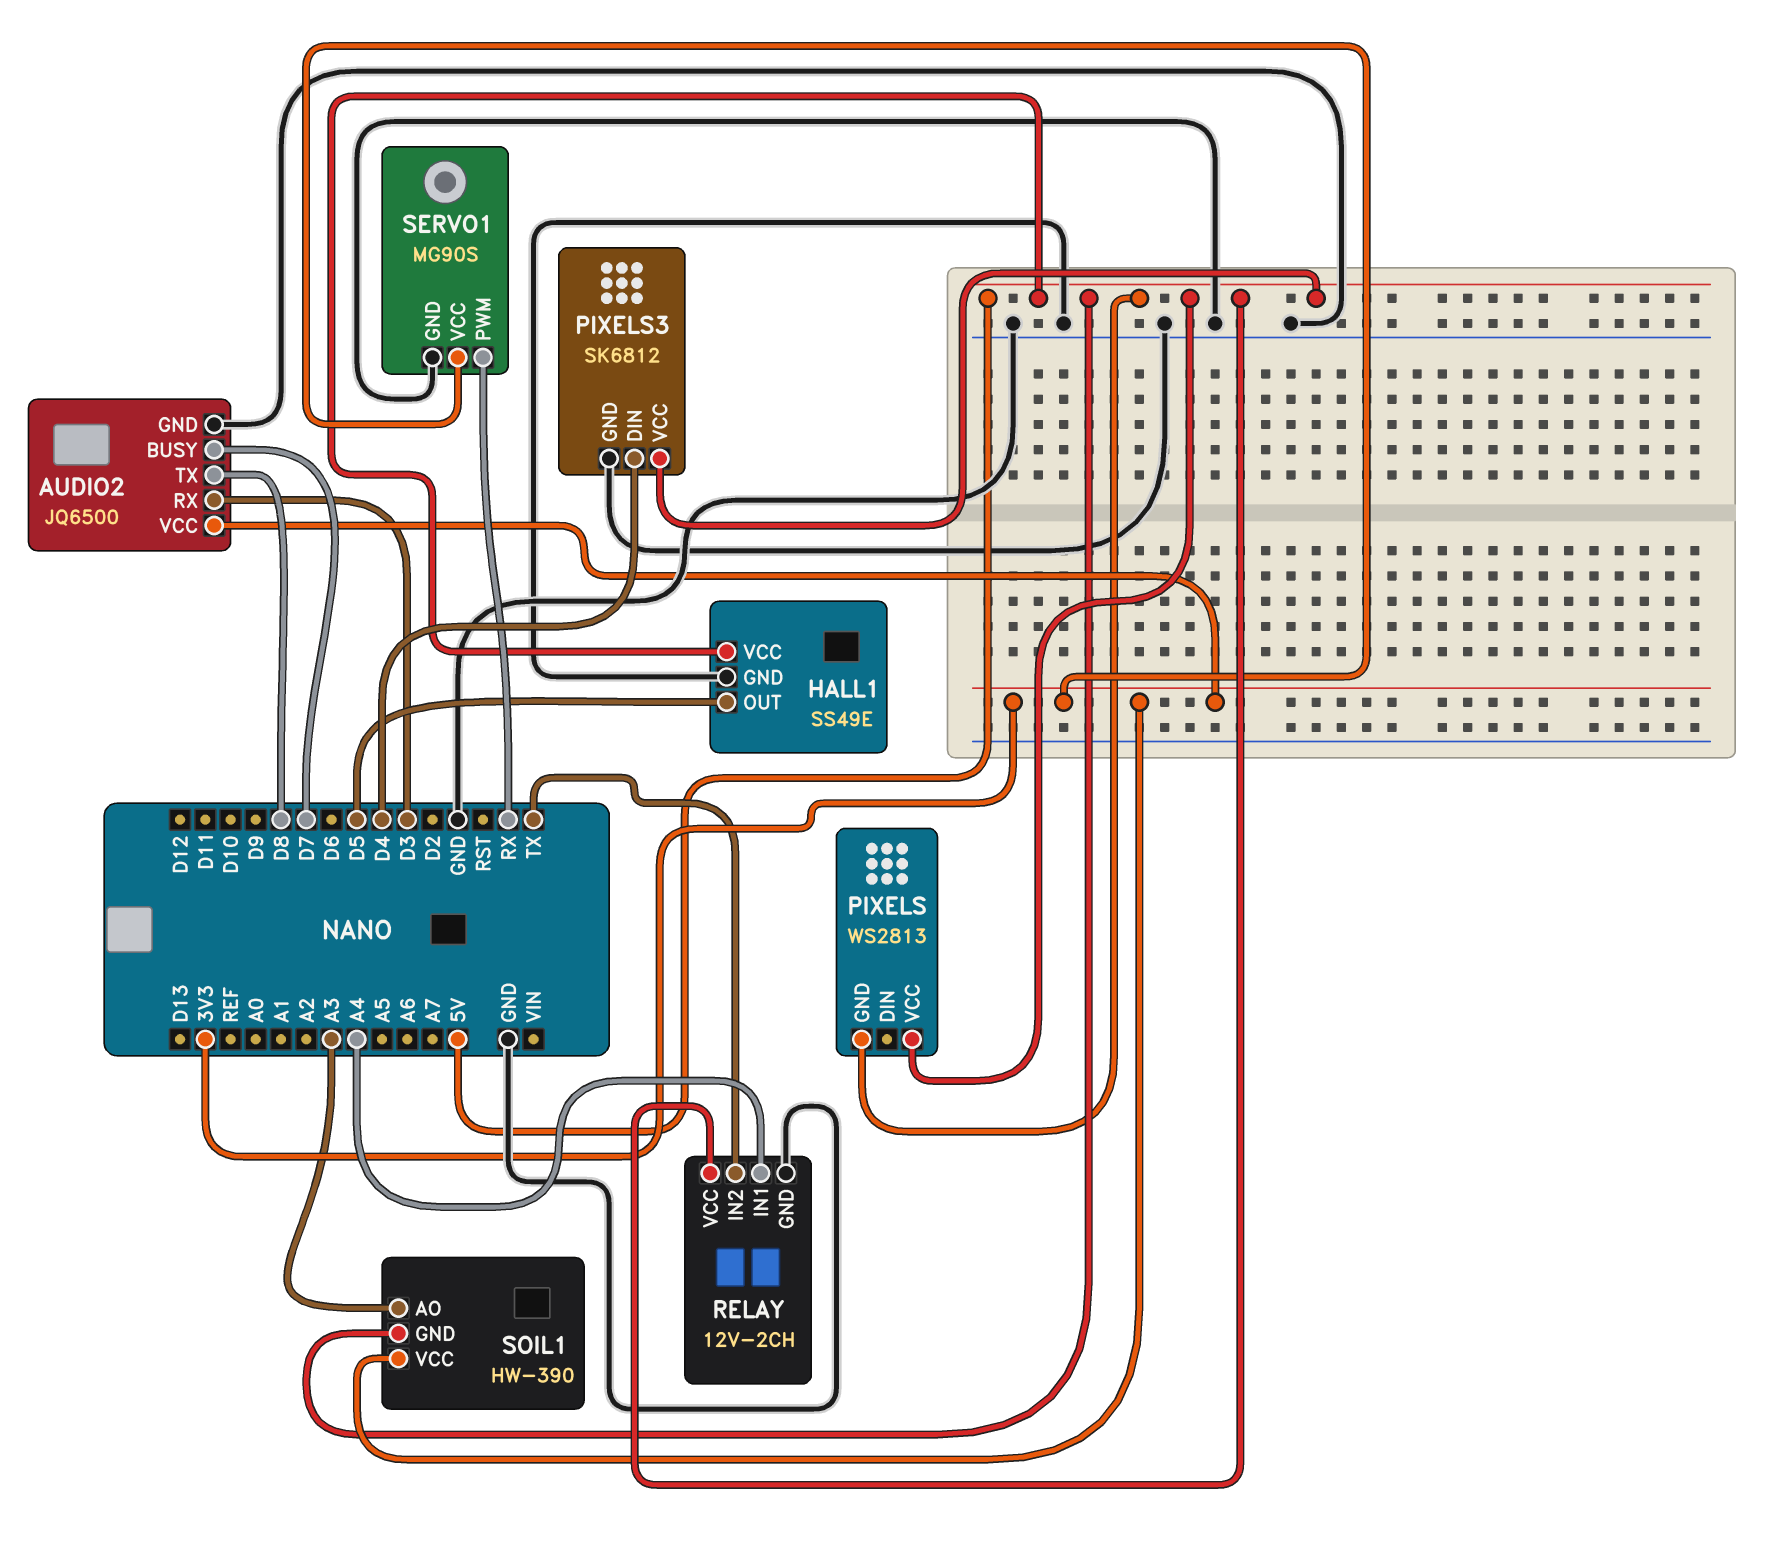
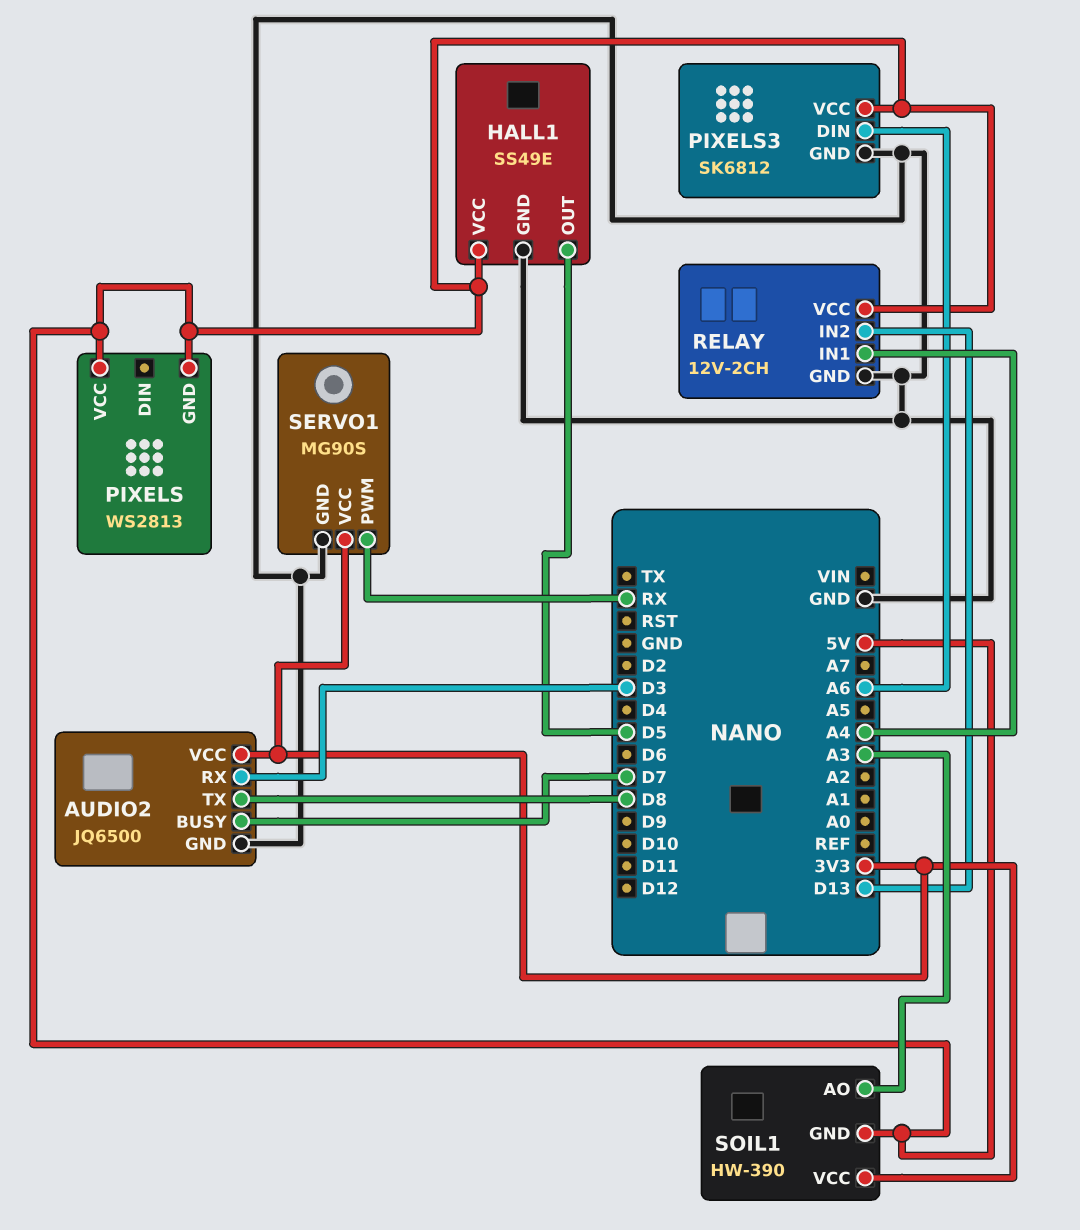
PIXELS3 pin DIN: D4 -> A6
RELAY pin IN2: TX -> D13

